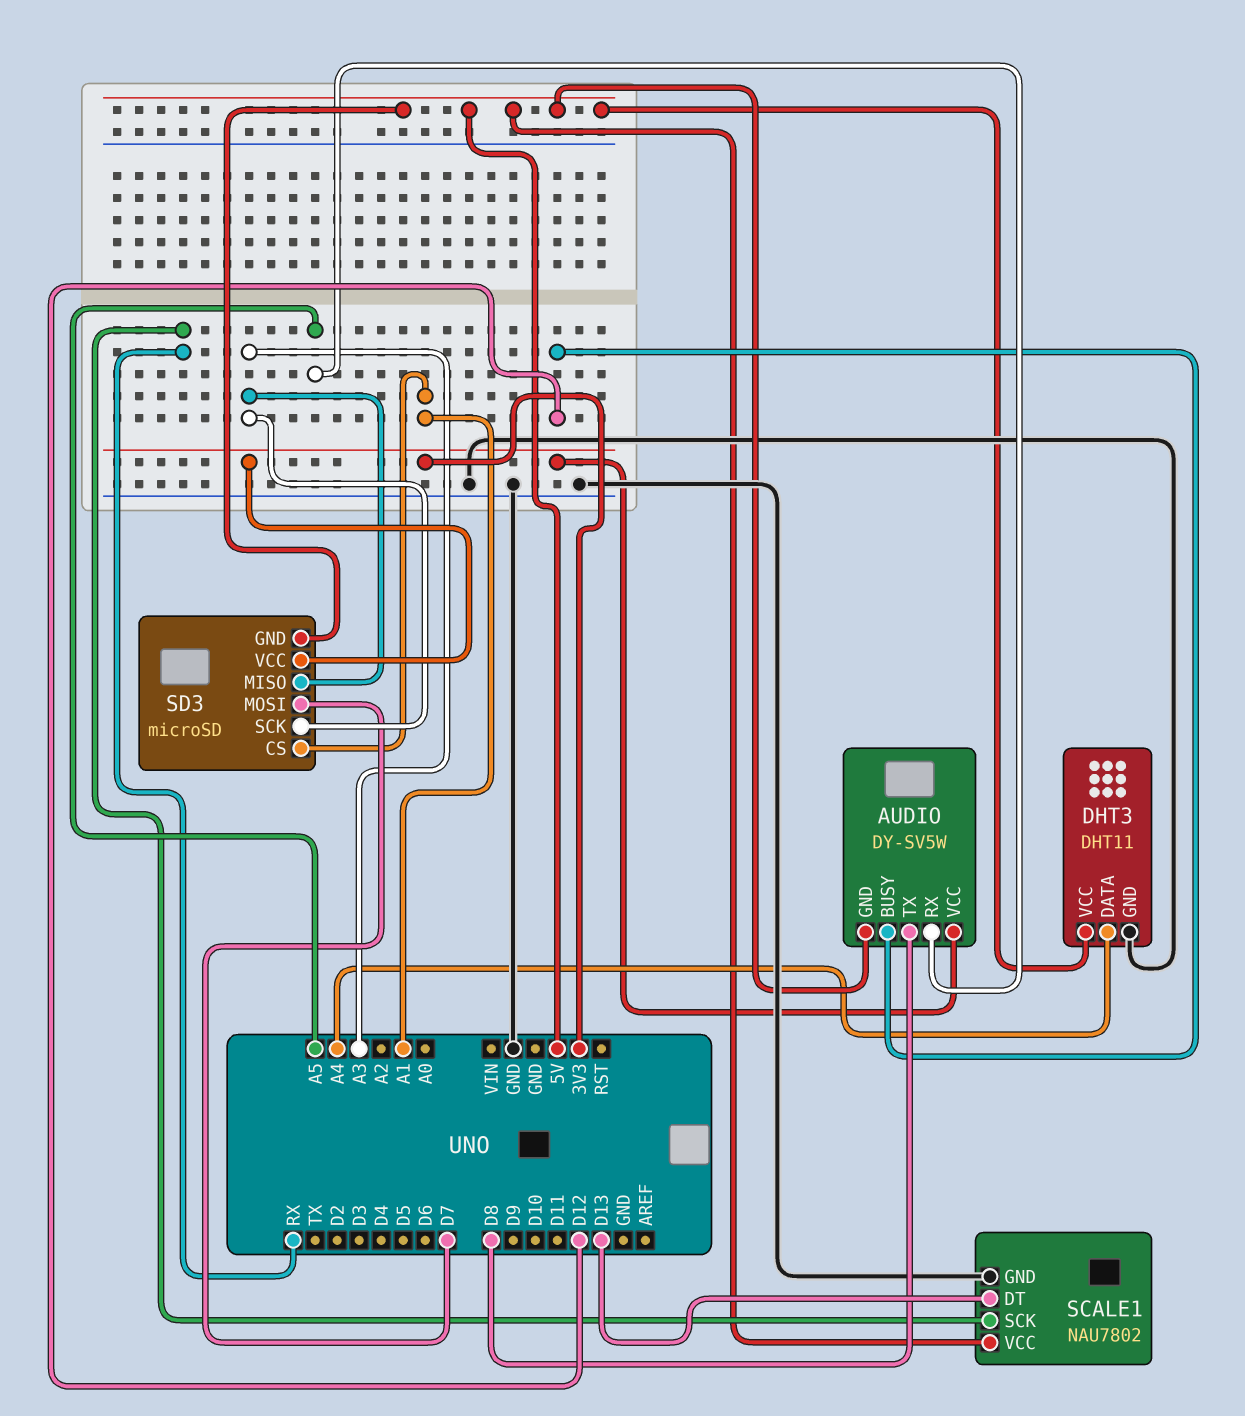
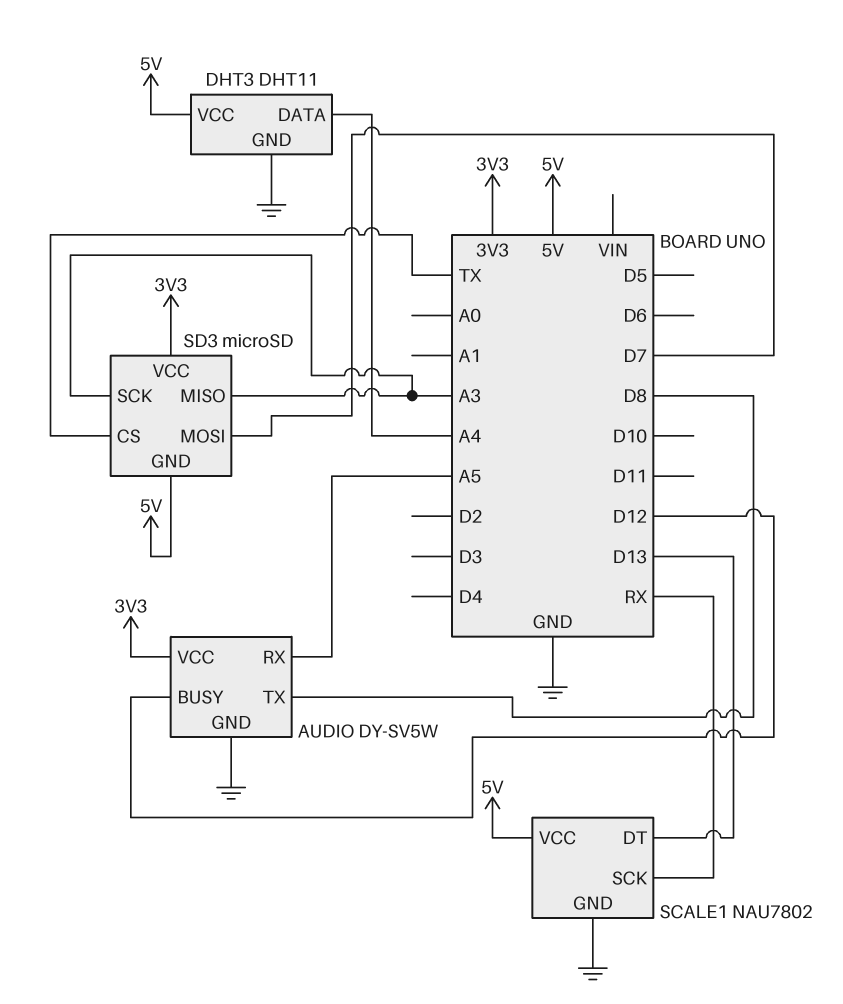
AUDIO pin GND: 5V -> GND
SD3 pin CS: A1 -> TX

